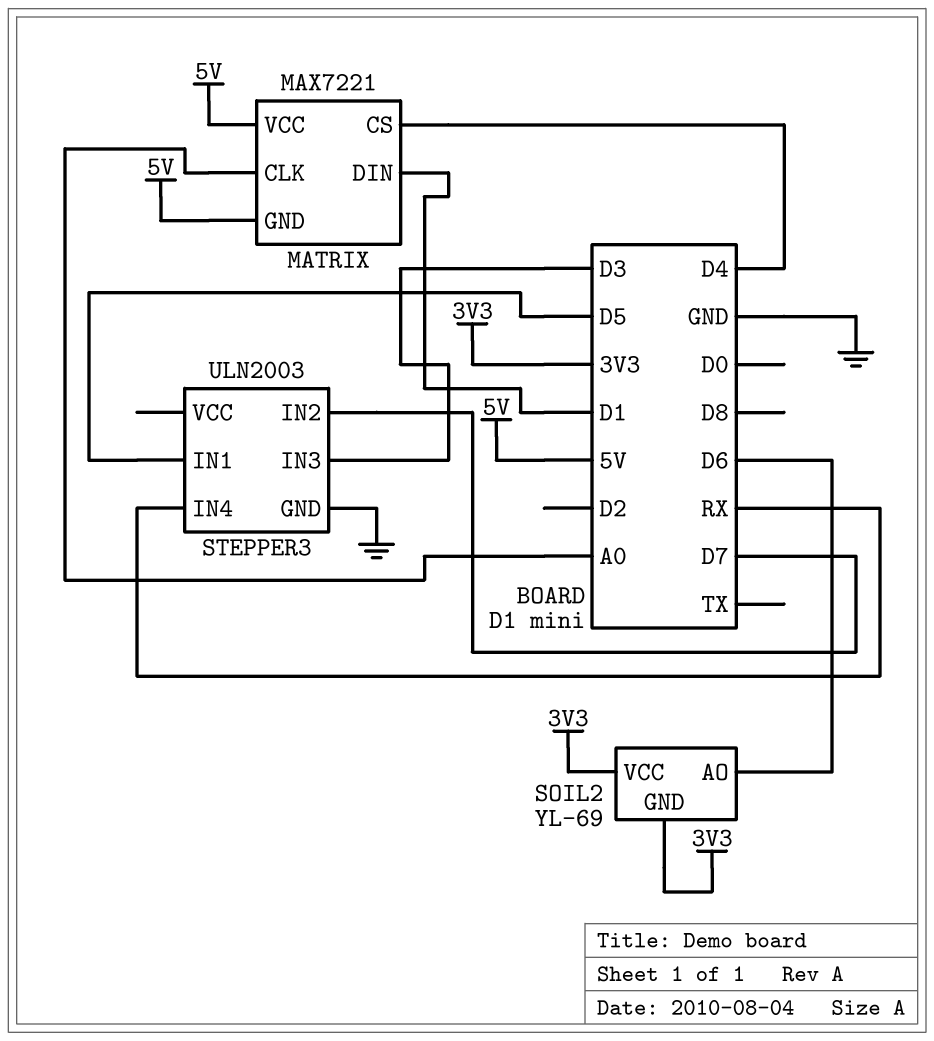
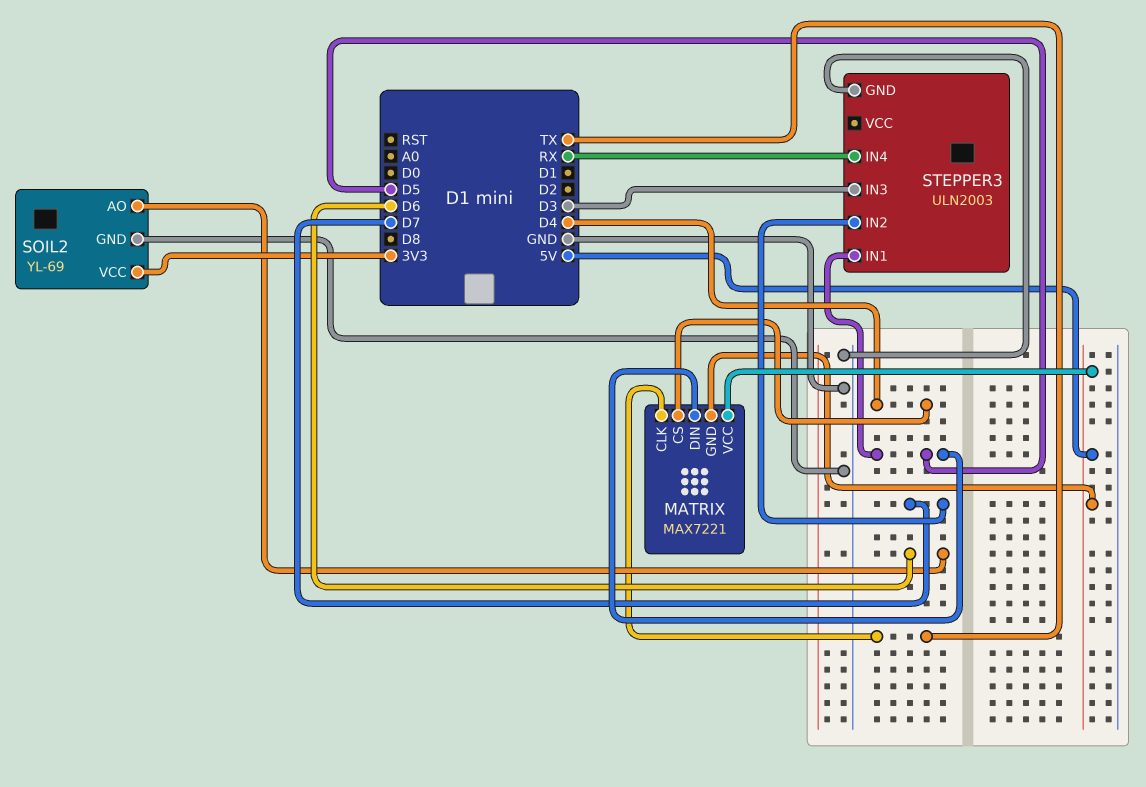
MATRIX pin CLK: A0 -> TX
MATRIX pin DIN: D1 -> D5
SOIL2 pin GND: 3V3 -> GND

